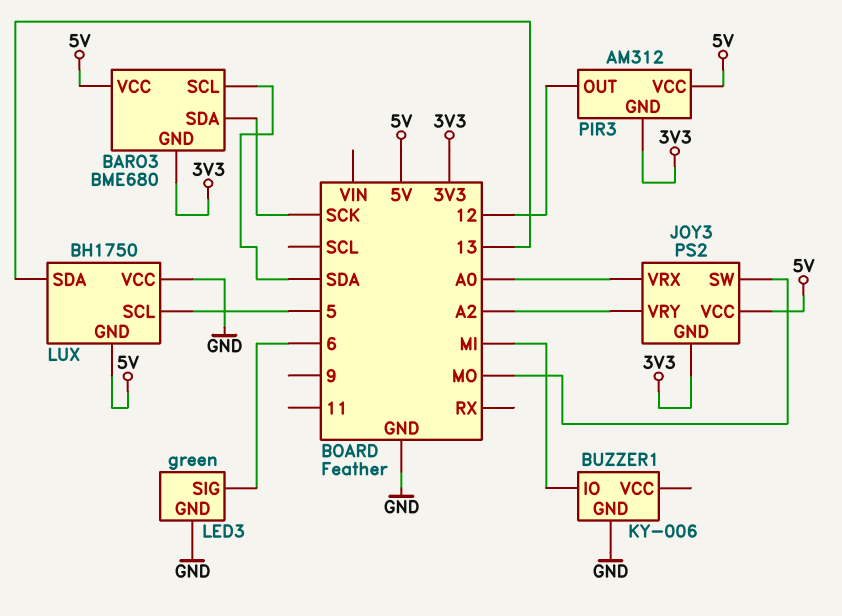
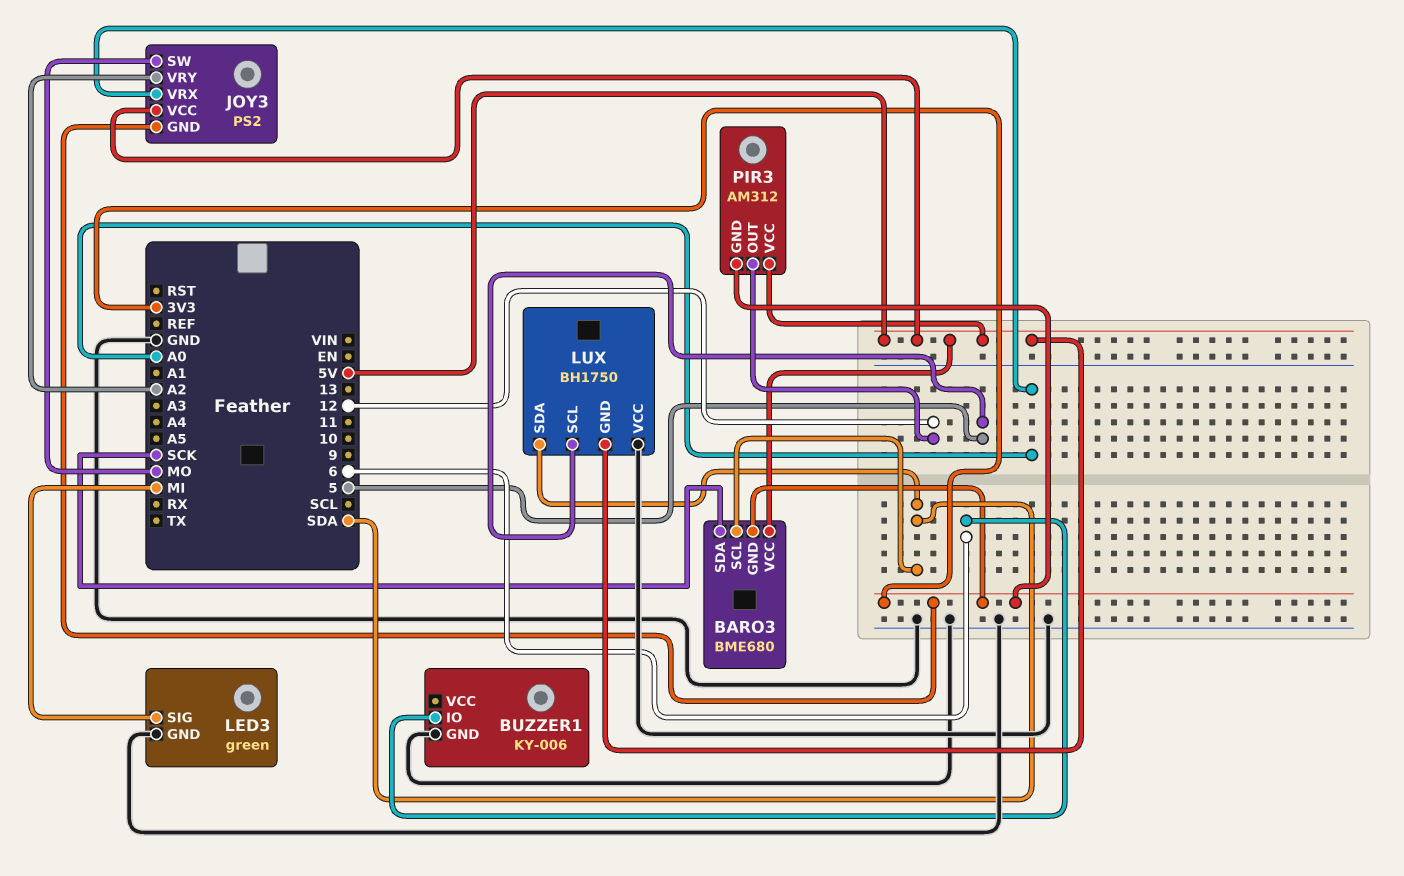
BUZZER1 pin IO: MI -> 6
LED3 pin SIG: 6 -> MI
LUX pin SDA: 13 -> SDA

